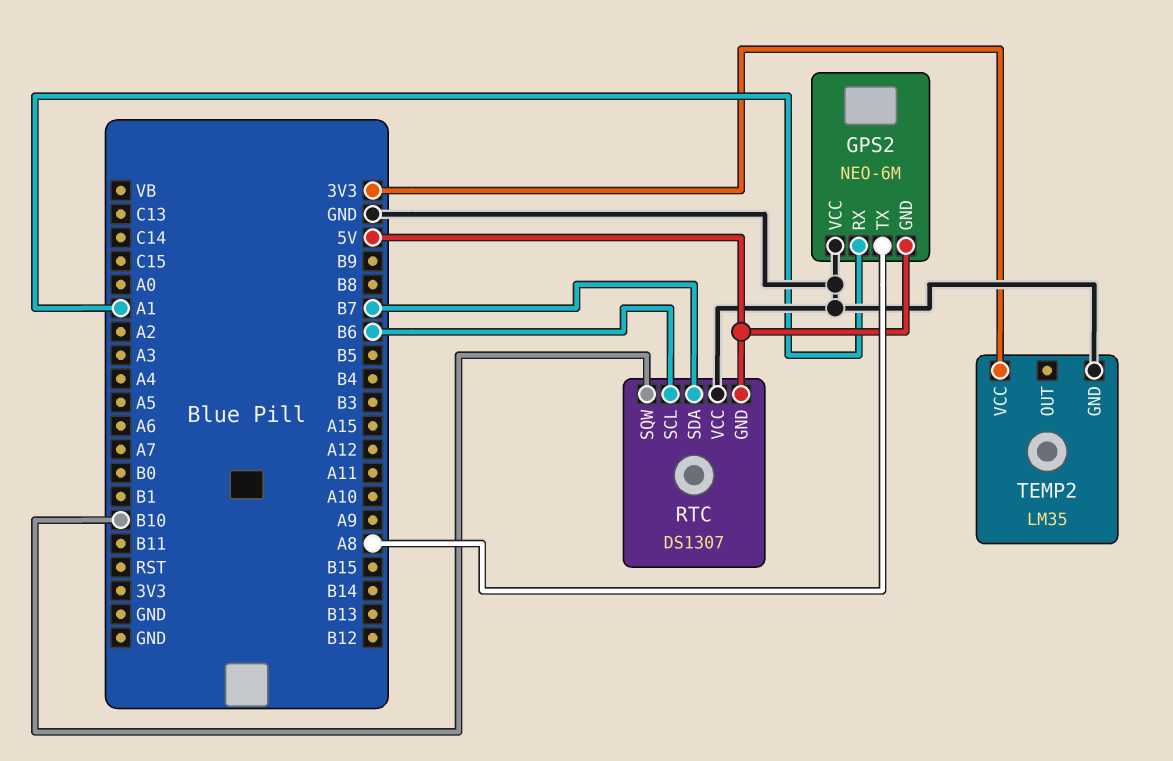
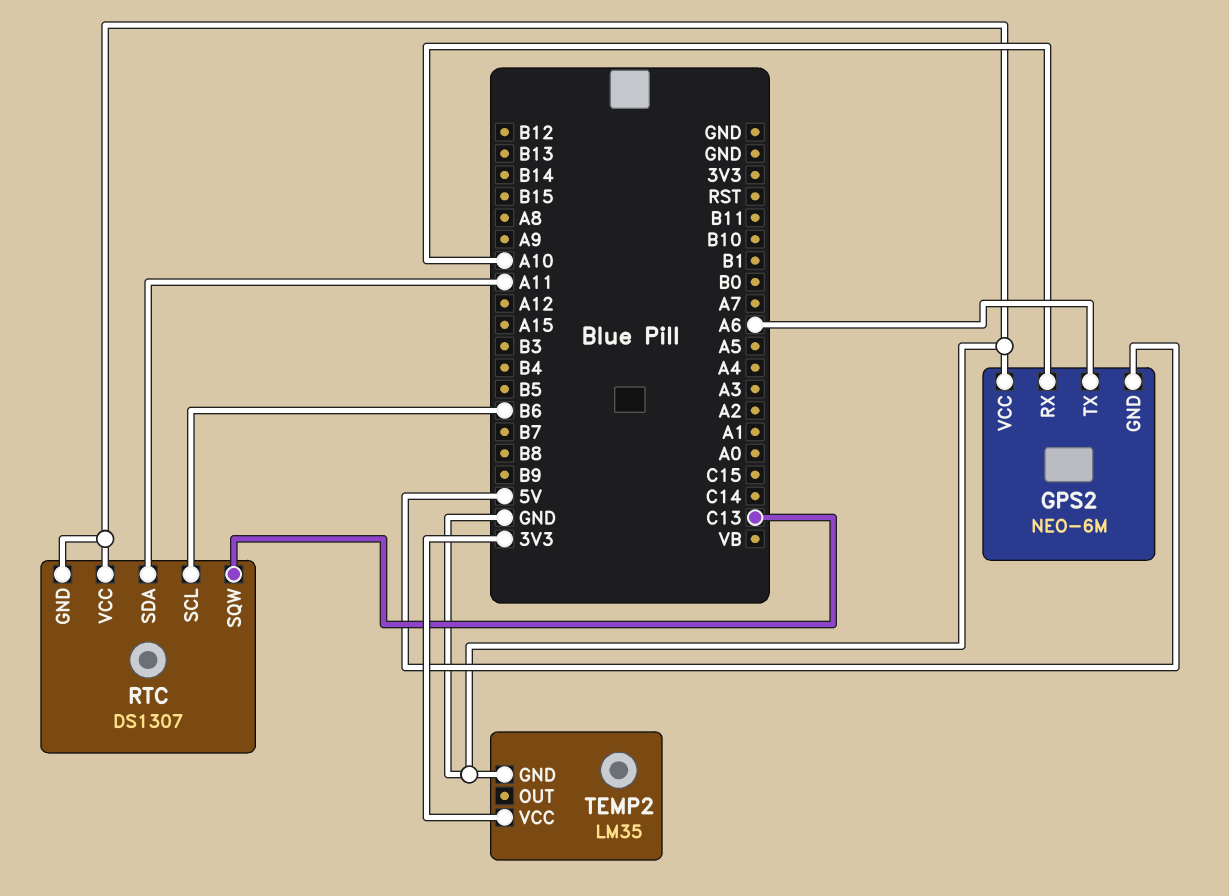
GPS2 pin RX: A1 -> A10
GPS2 pin TX: A8 -> A6
RTC pin GND: 5V -> GND
RTC pin SDA: B7 -> A11
RTC pin SQW: B10 -> C13

